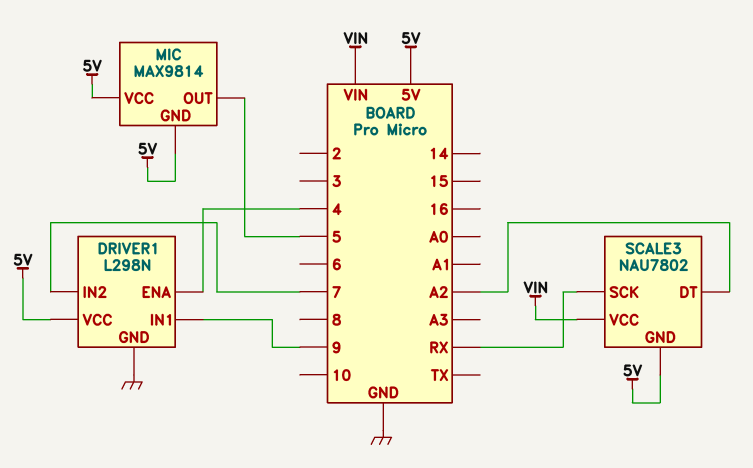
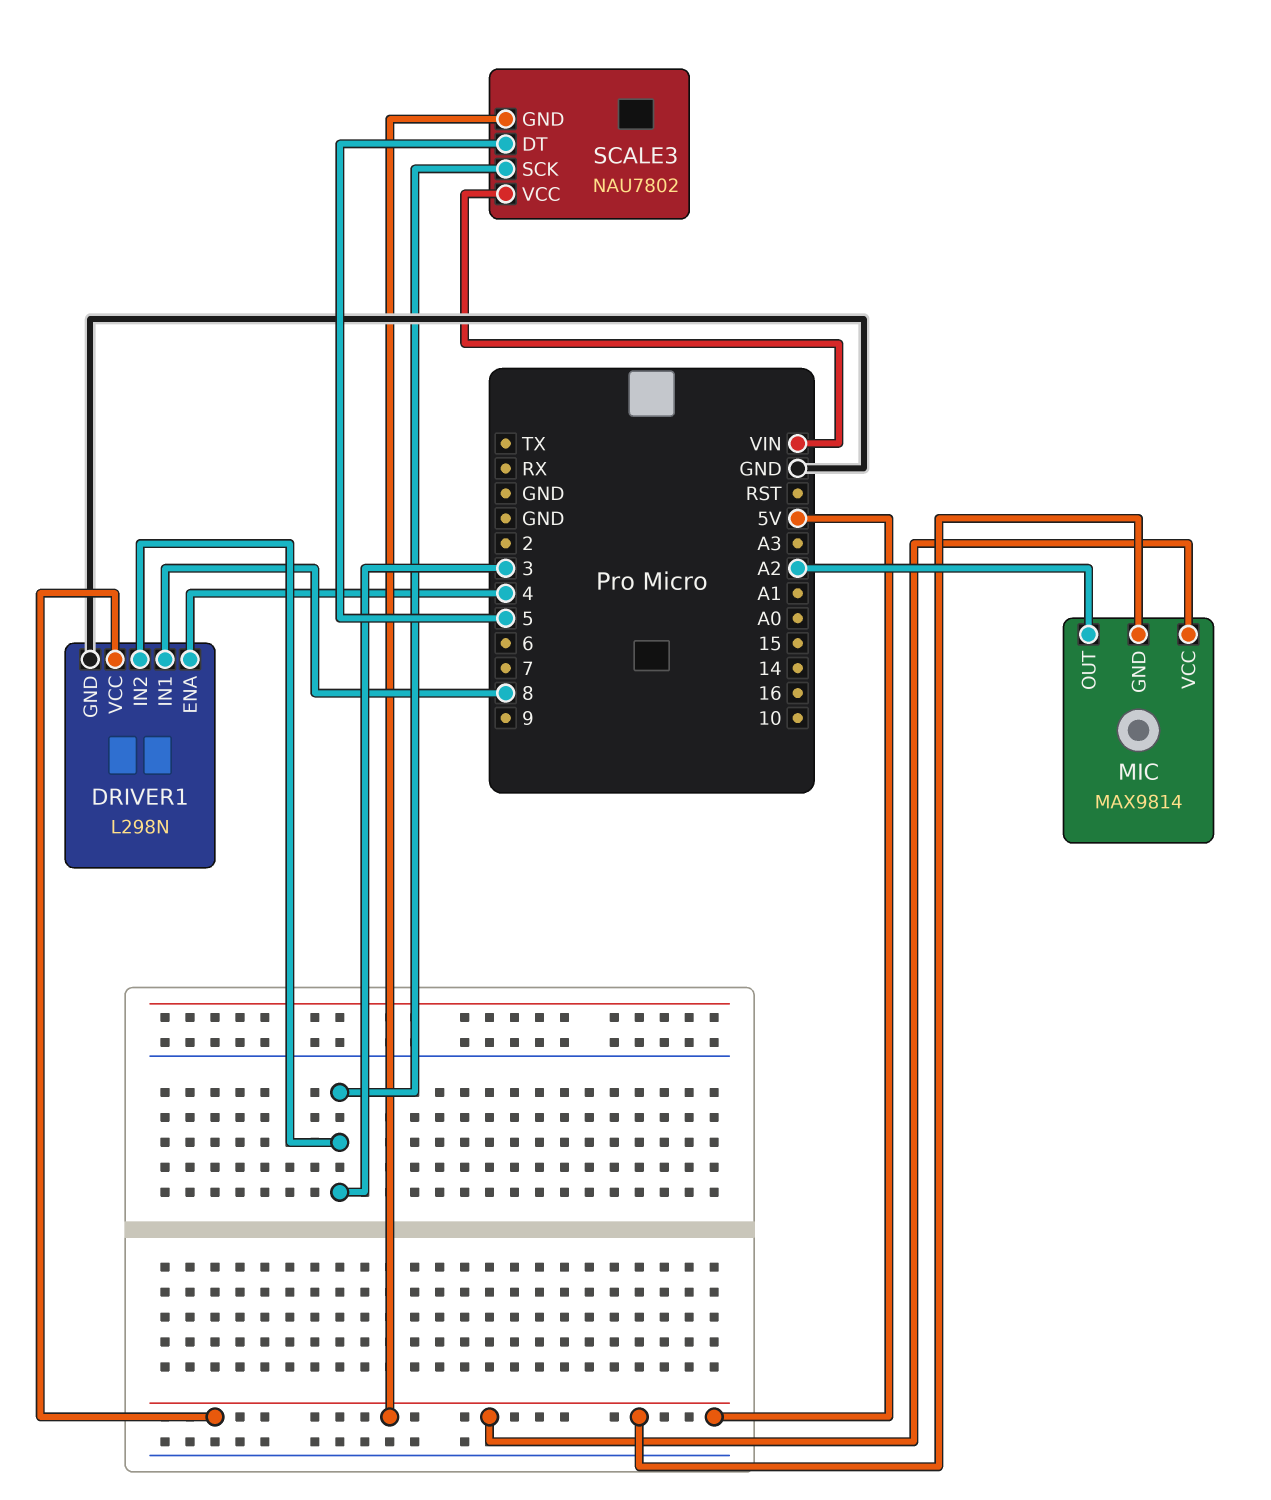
DRIVER1 pin IN1: 9 -> 8
DRIVER1 pin IN2: 7 -> 3
MIC pin OUT: 5 -> A2
SCALE3 pin DT: A2 -> 5
SCALE3 pin SCK: RX -> 3

